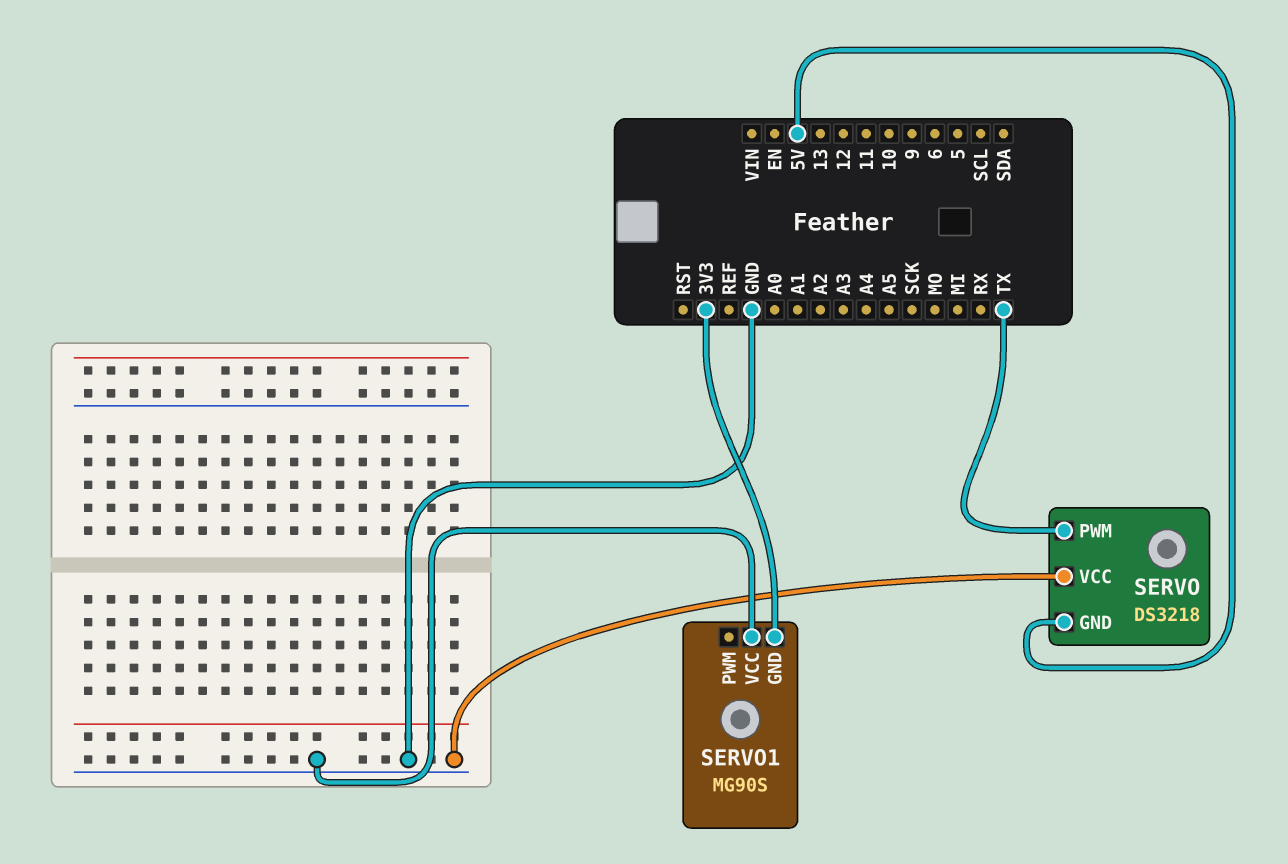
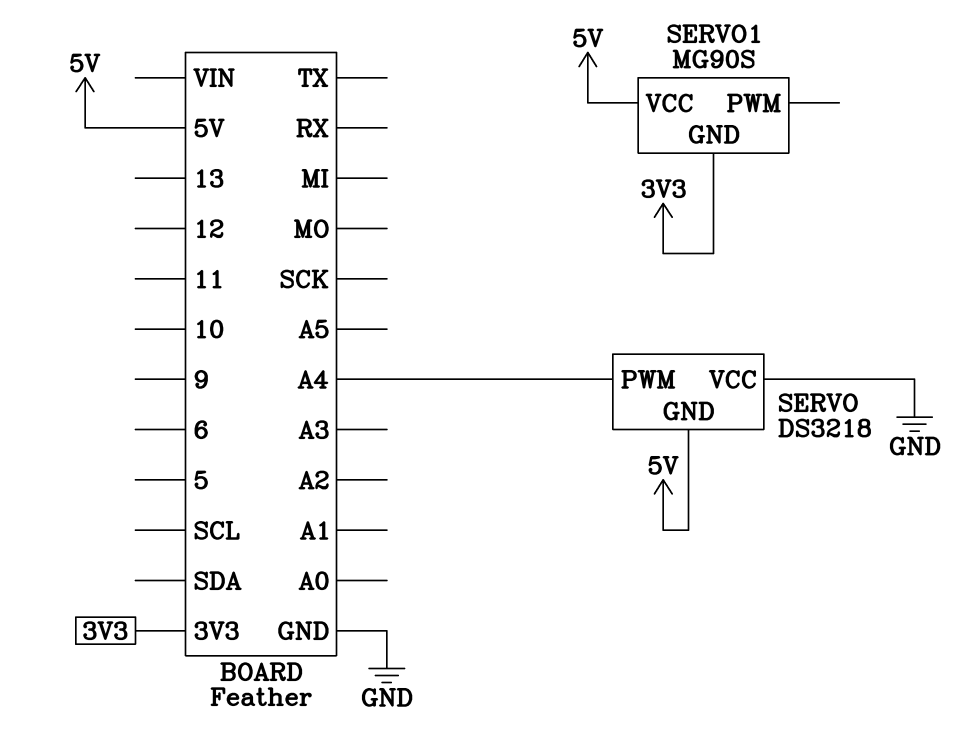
SERVO pin PWM: TX -> A4
SERVO1 pin VCC: GND -> 5V

